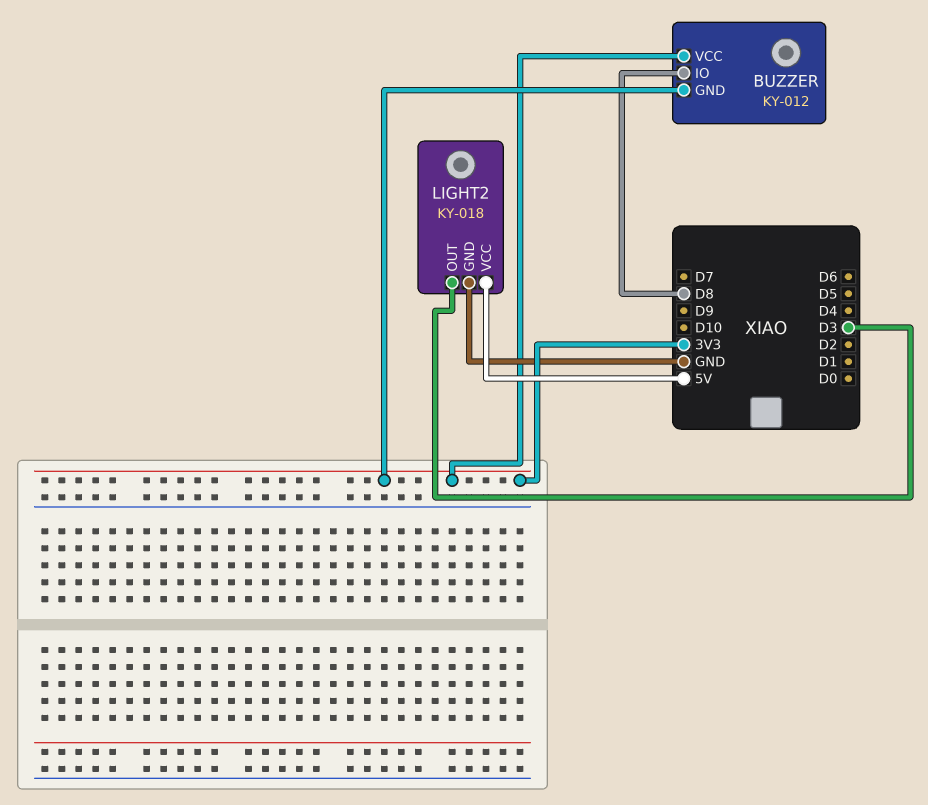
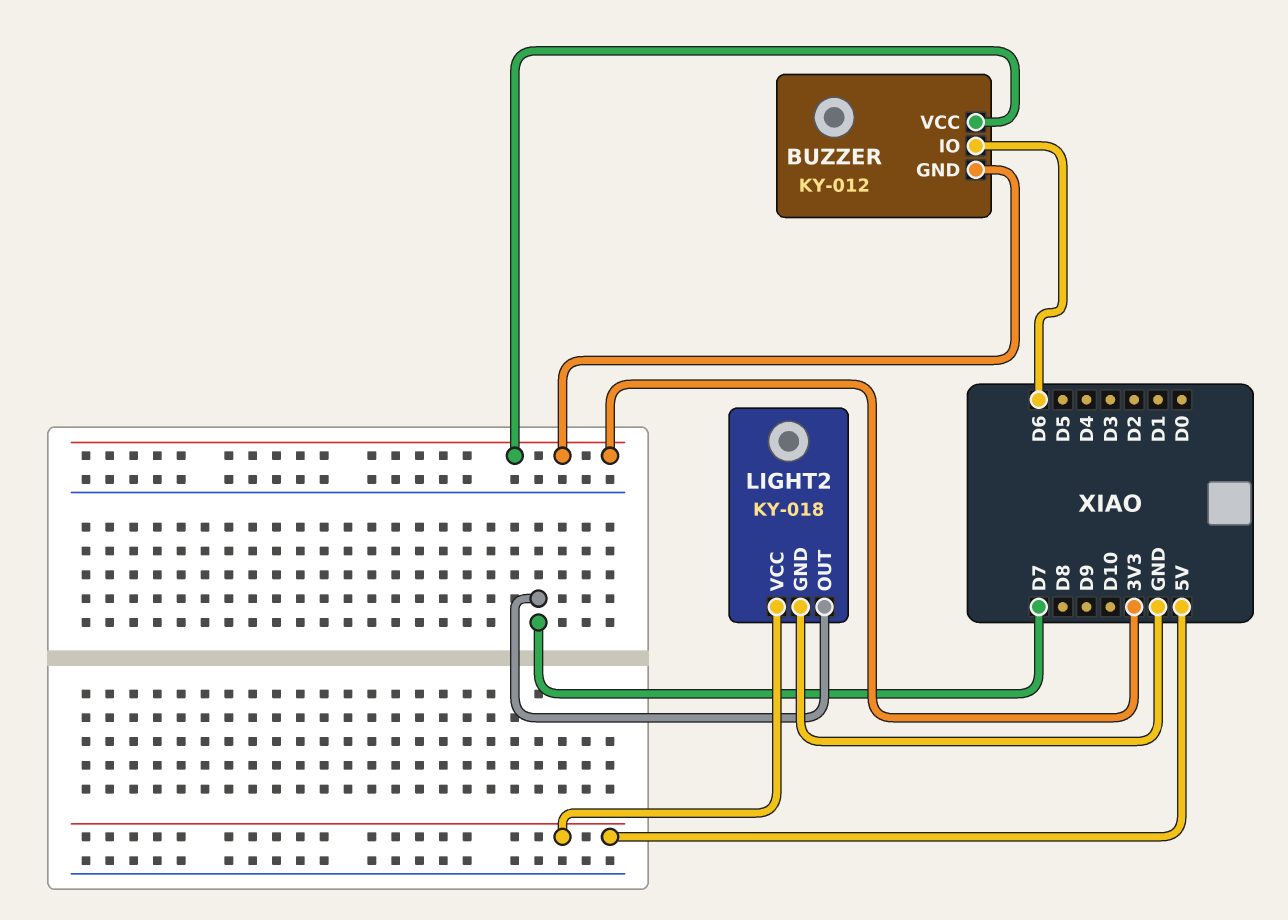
BUZZER pin IO: D8 -> D6
LIGHT2 pin OUT: D3 -> D7

